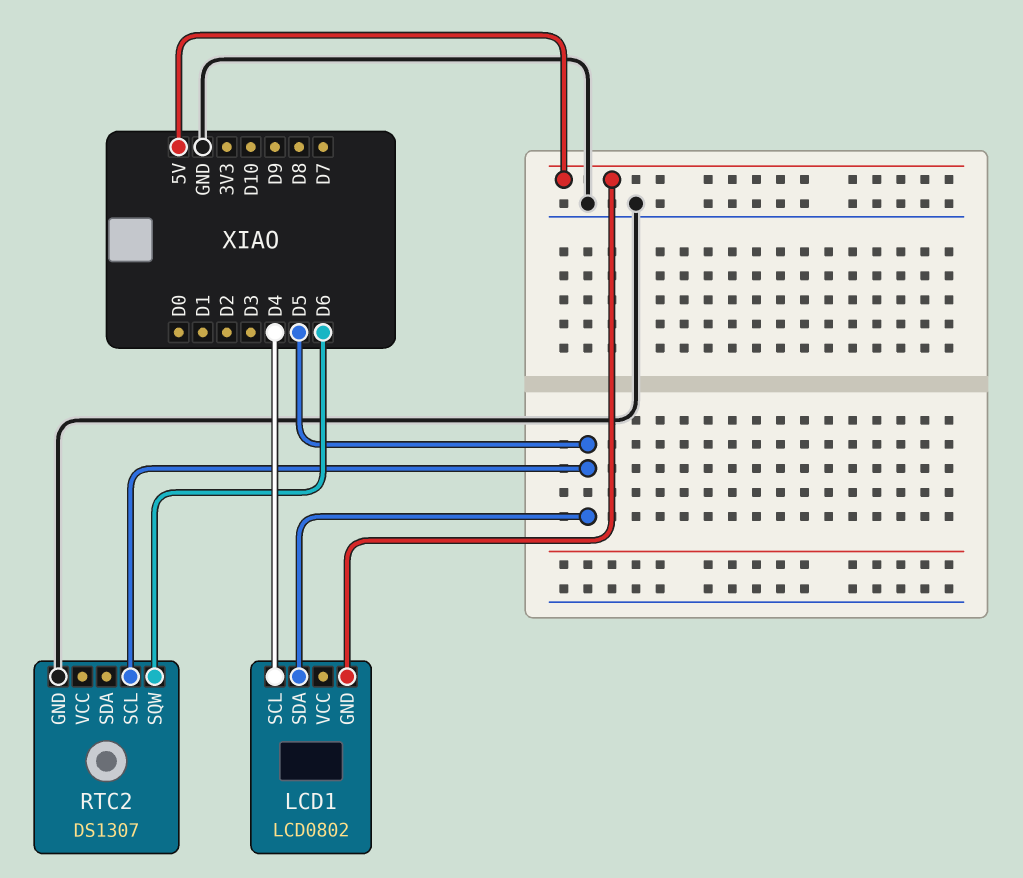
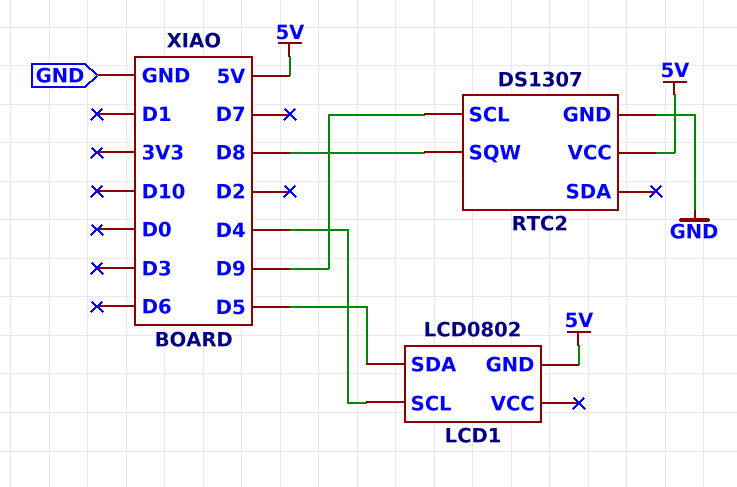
RTC2 pin SCL: D5 -> D9
RTC2 pin SQW: D6 -> D8
RTC2 pin VCC: none -> 5V

